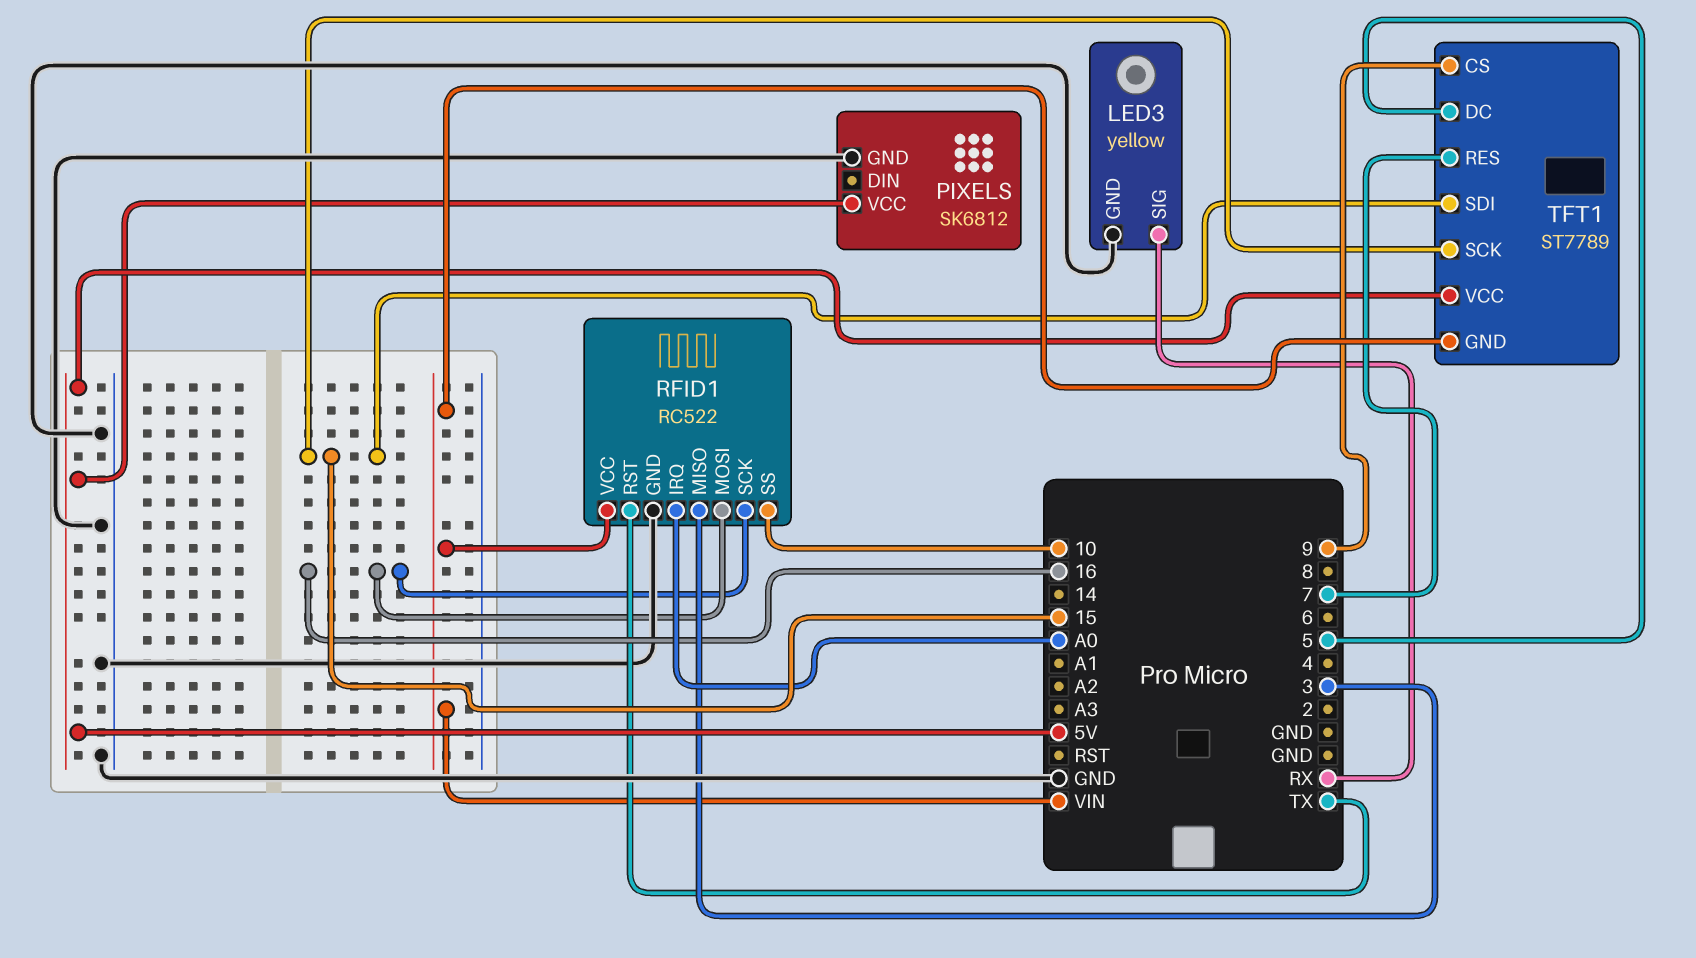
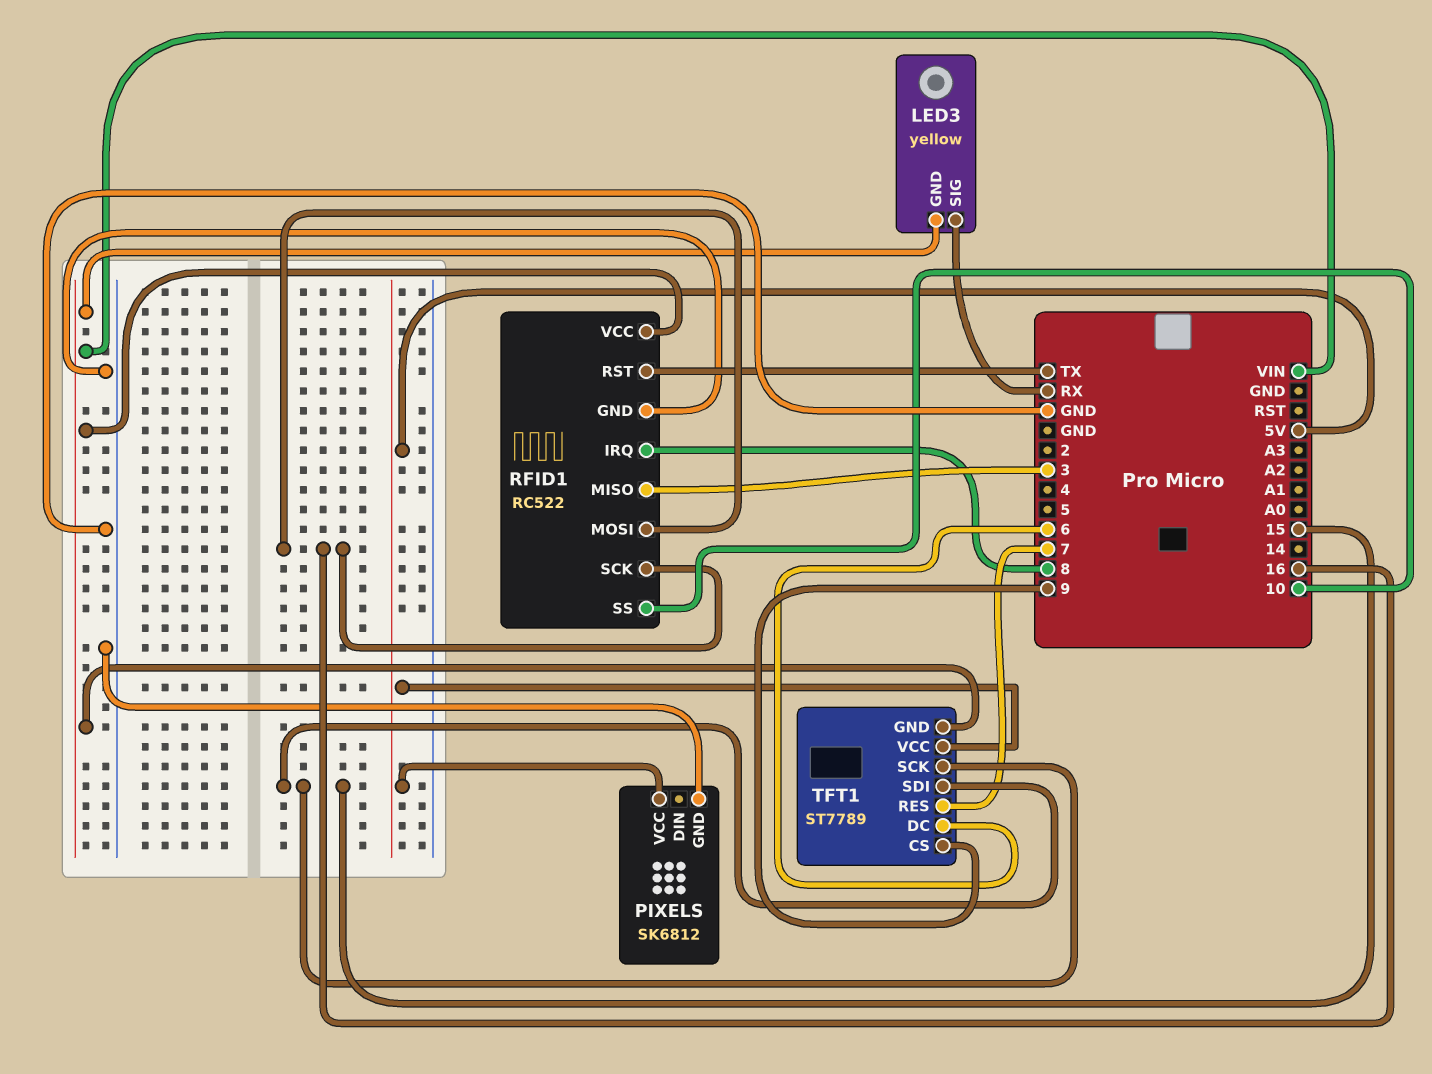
LED3 pin GND: GND -> VIN
RFID1 pin IRQ: A0 -> 8
TFT1 pin DC: 5 -> 6

